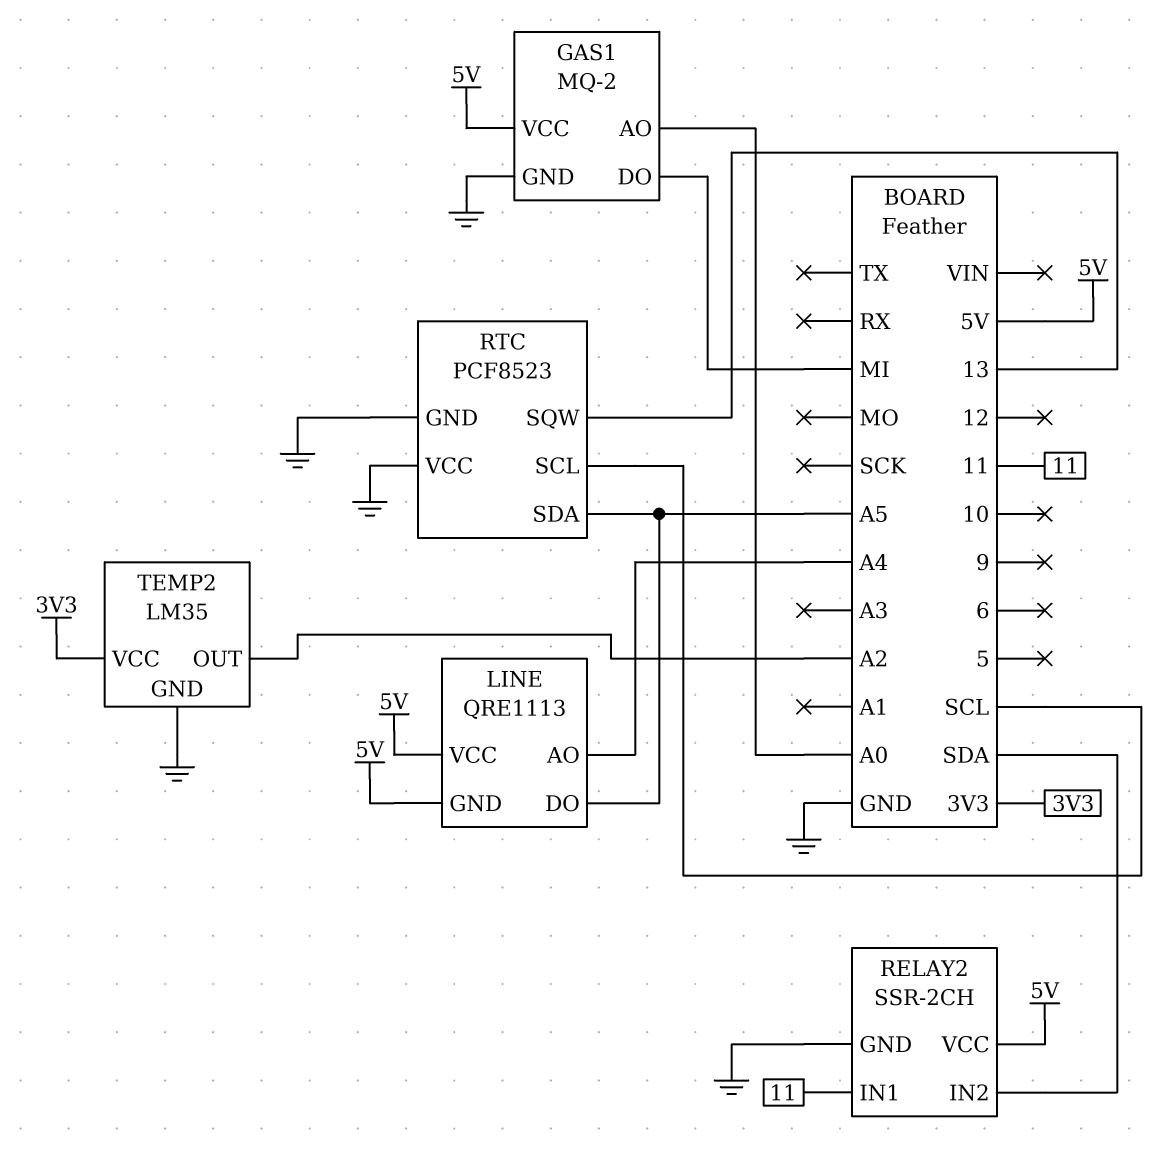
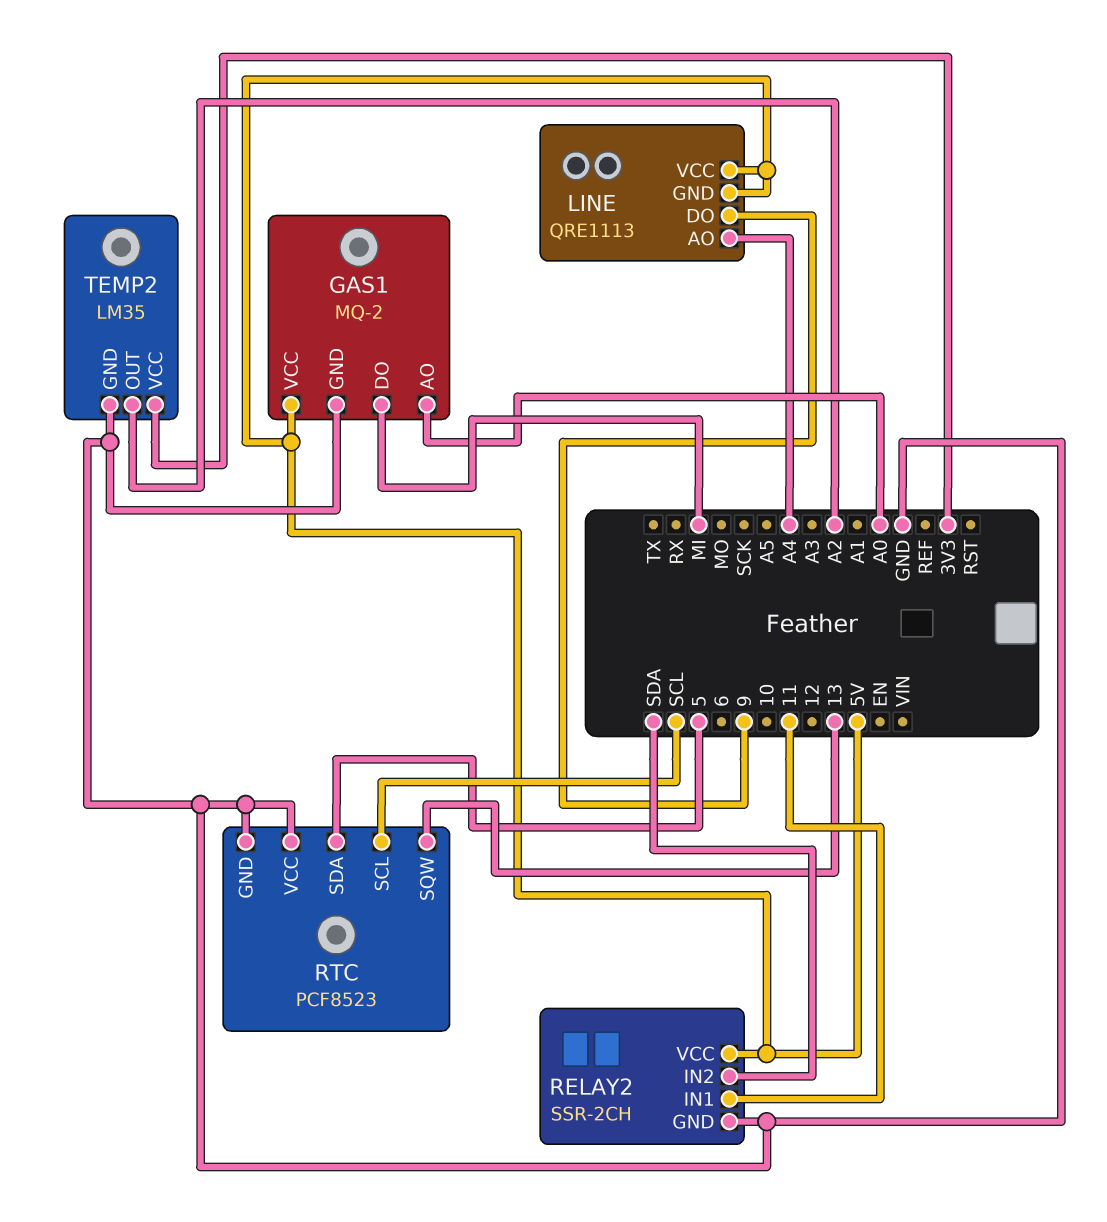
LINE pin DO: A5 -> 9
RTC pin SDA: A5 -> 5

